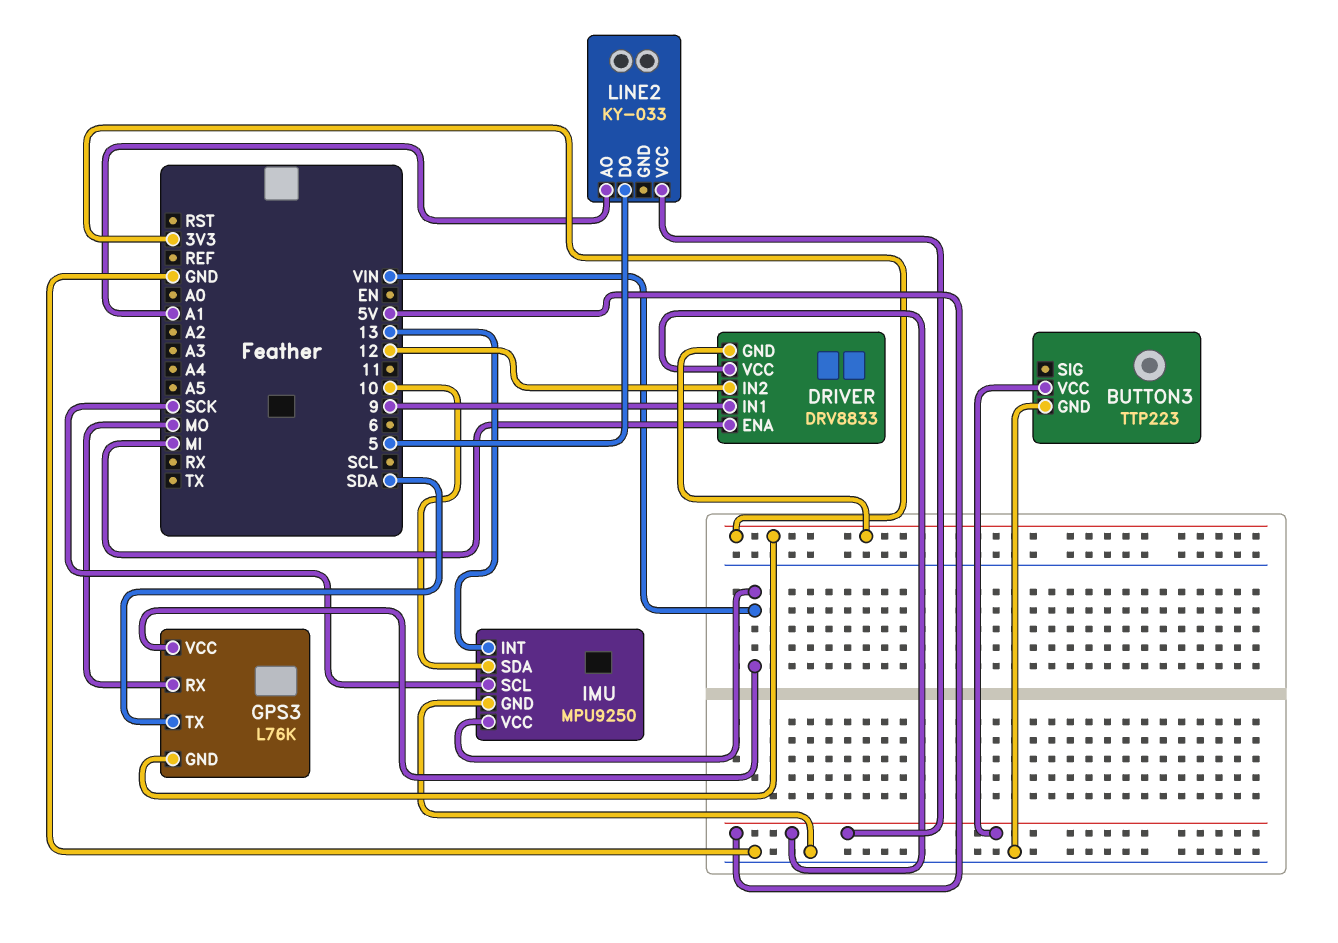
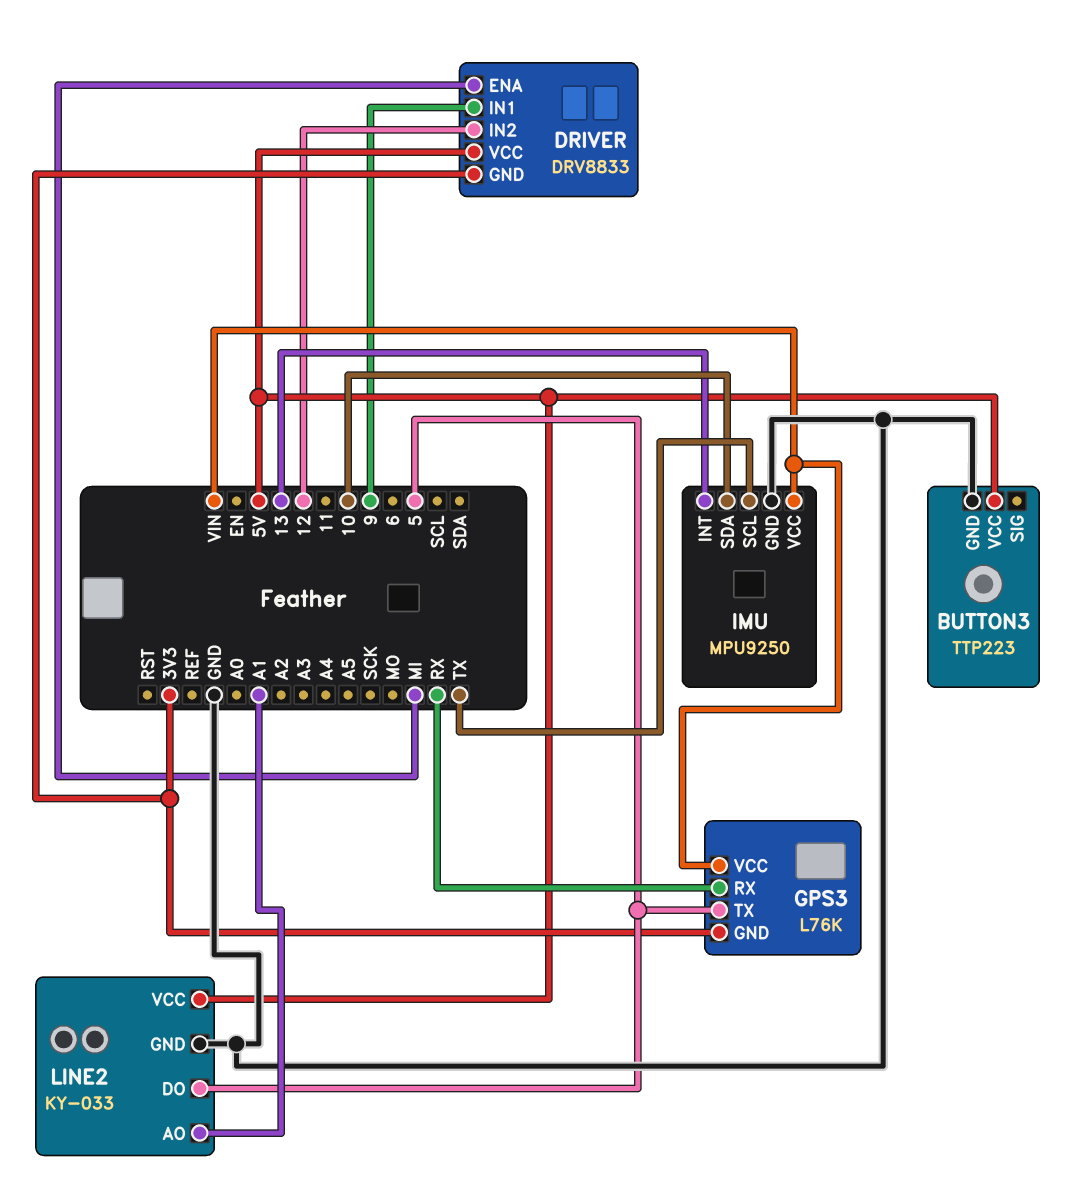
GPS3 pin RX: MO -> RX
GPS3 pin TX: SDA -> 5
IMU pin SCL: SCK -> TX
LINE2 pin GND: none -> GND

